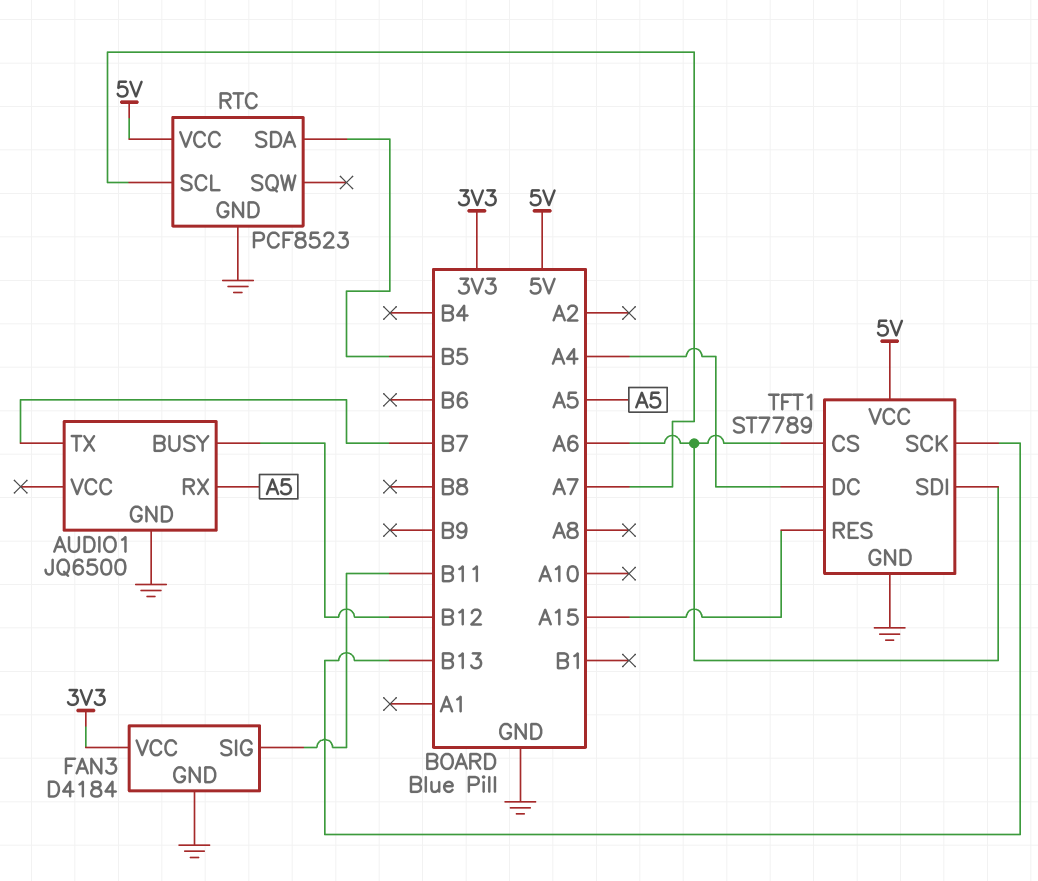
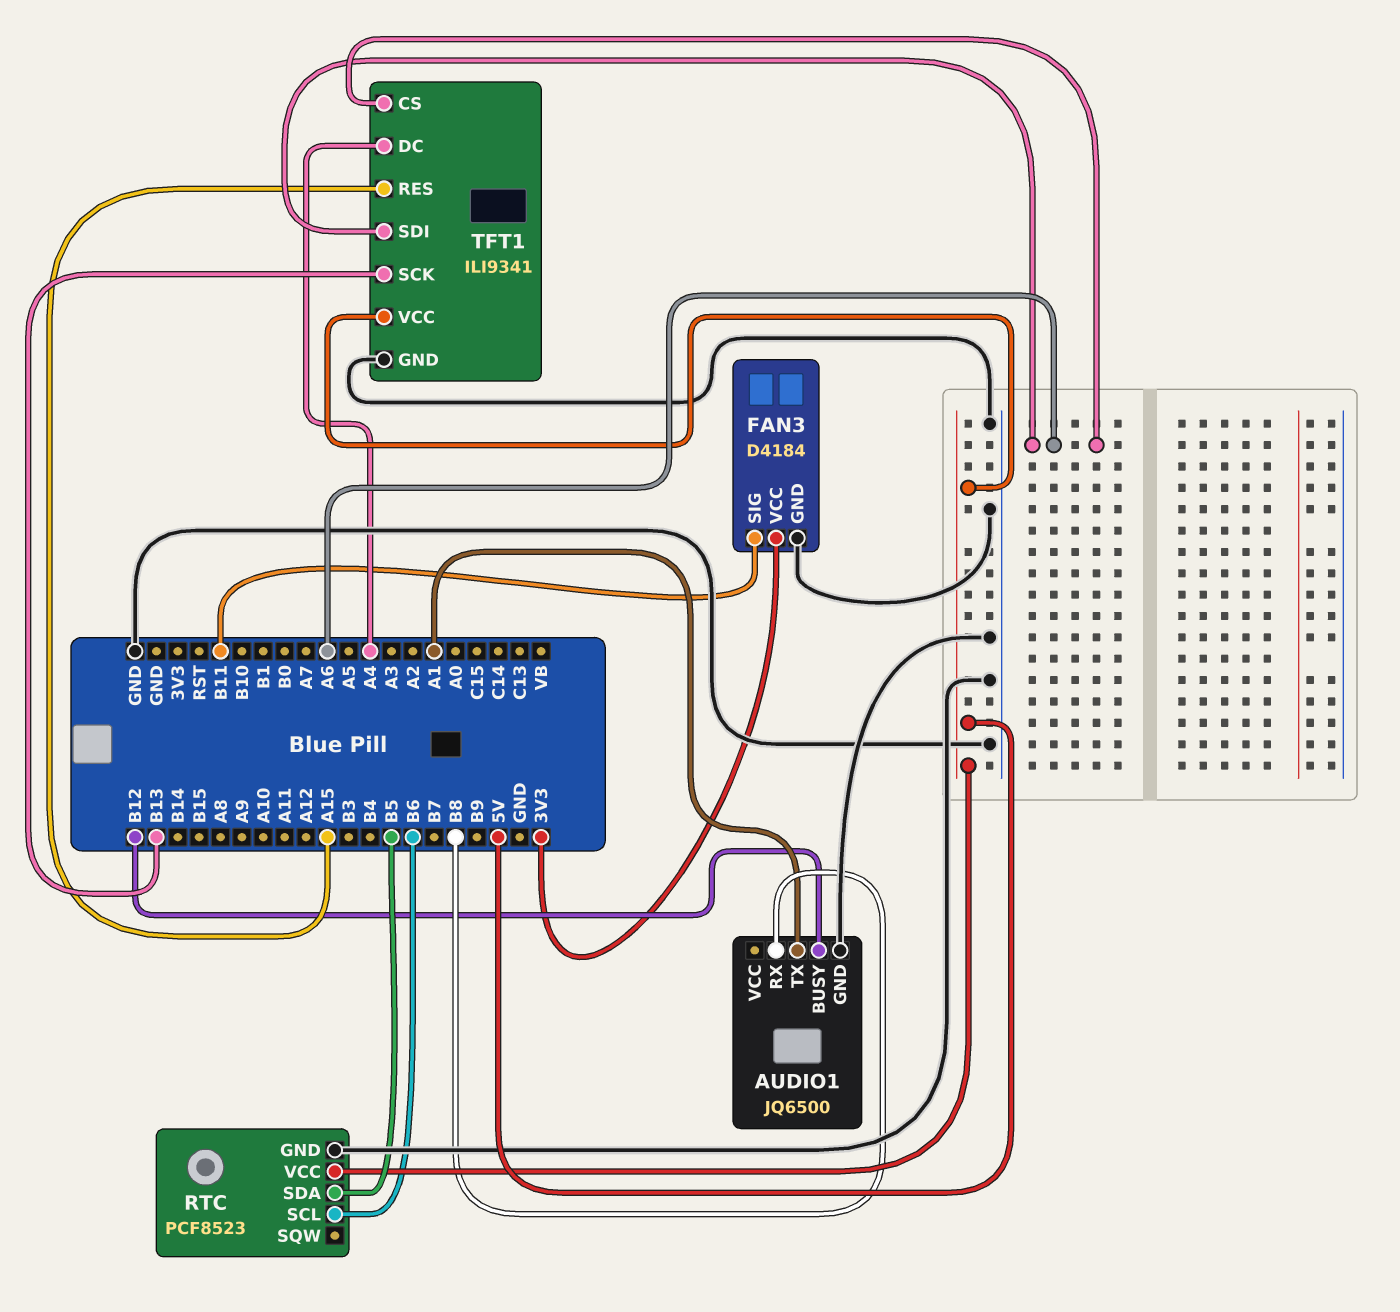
AUDIO1 pin RX: A5 -> B8
AUDIO1 pin TX: B7 -> A1
RTC pin SCL: A7 -> B6
TFT1: ST7789 -> ILI9341

